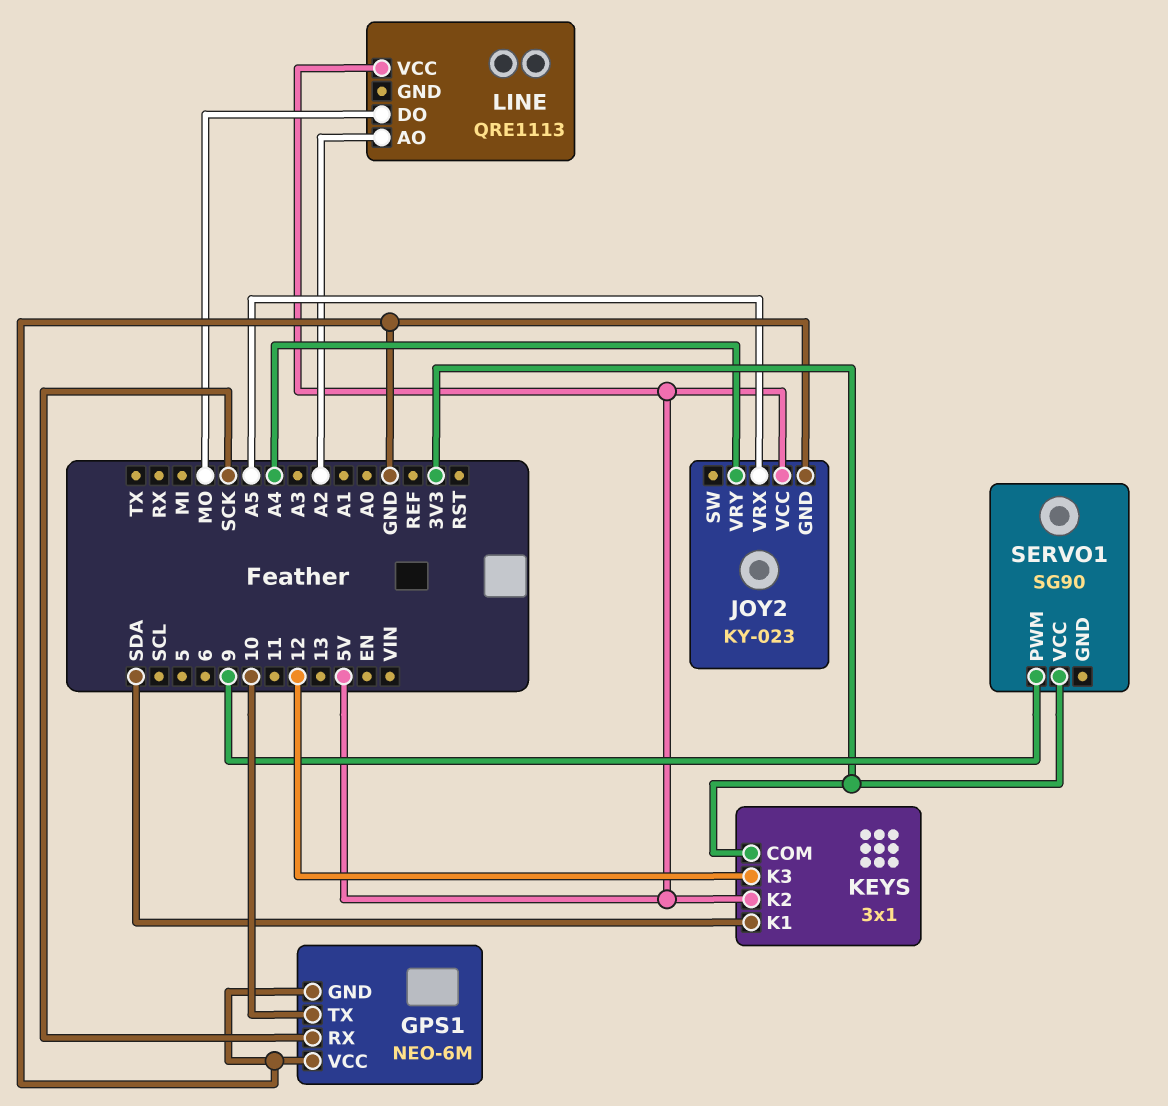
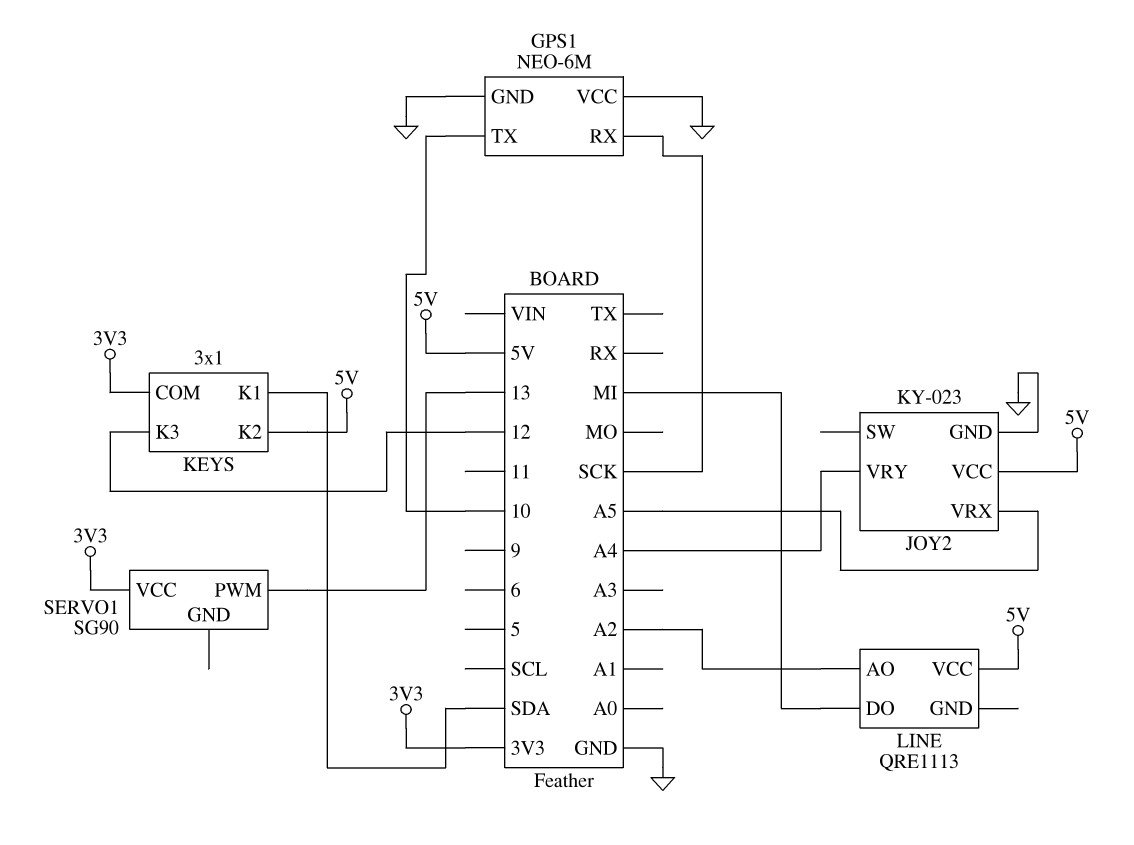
LINE pin DO: MO -> MI
SERVO1 pin PWM: 9 -> 13

